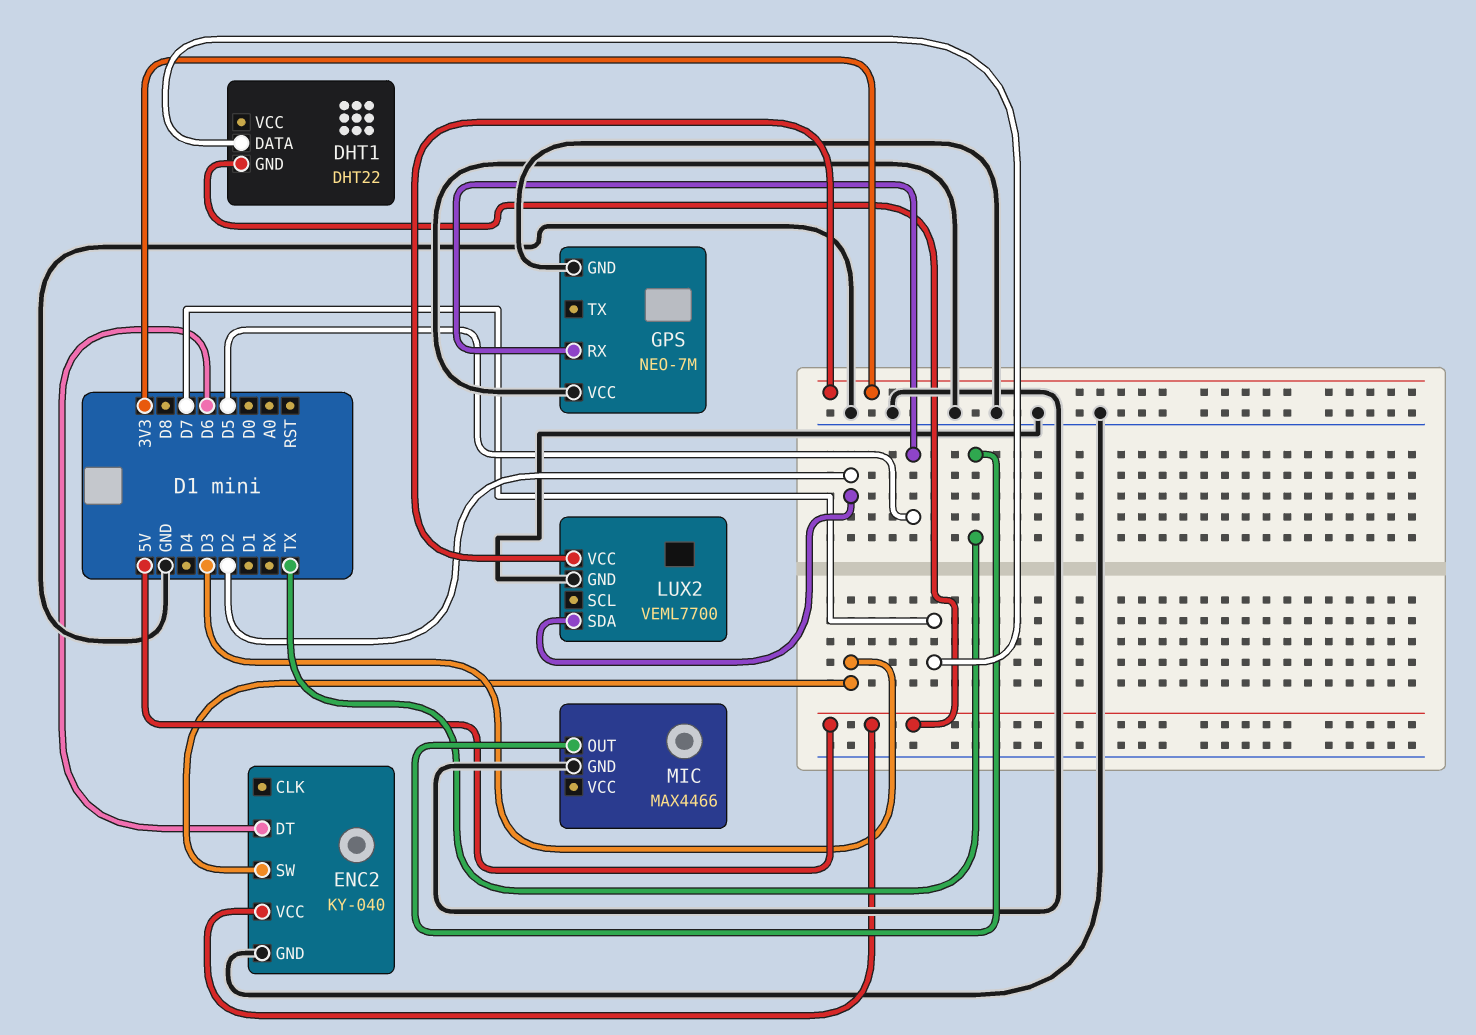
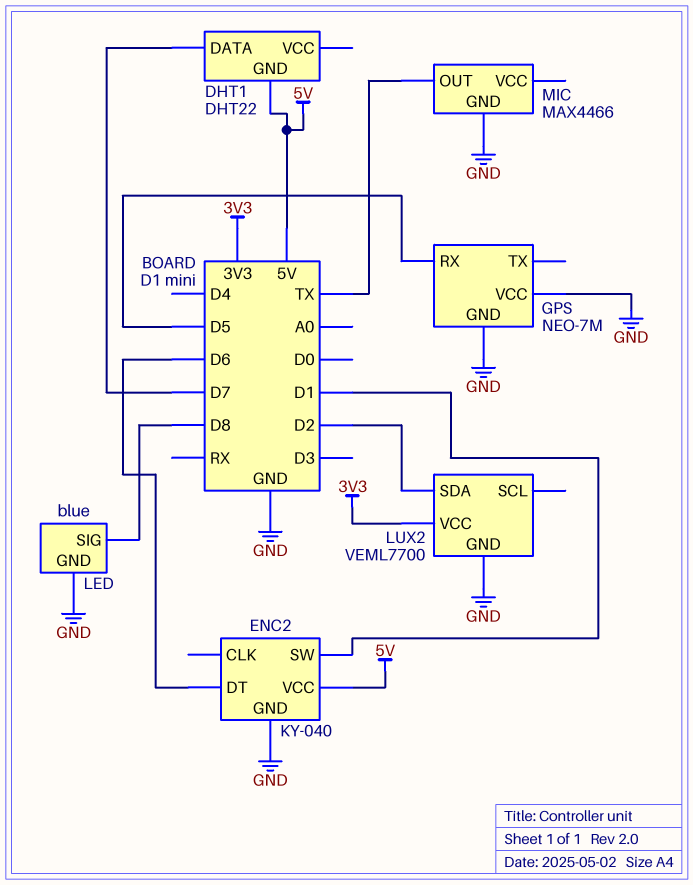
ENC2 pin SW: D3 -> D1
LED: none -> blue
LED pin GND: none -> GND
LED pin SIG: none -> D8

